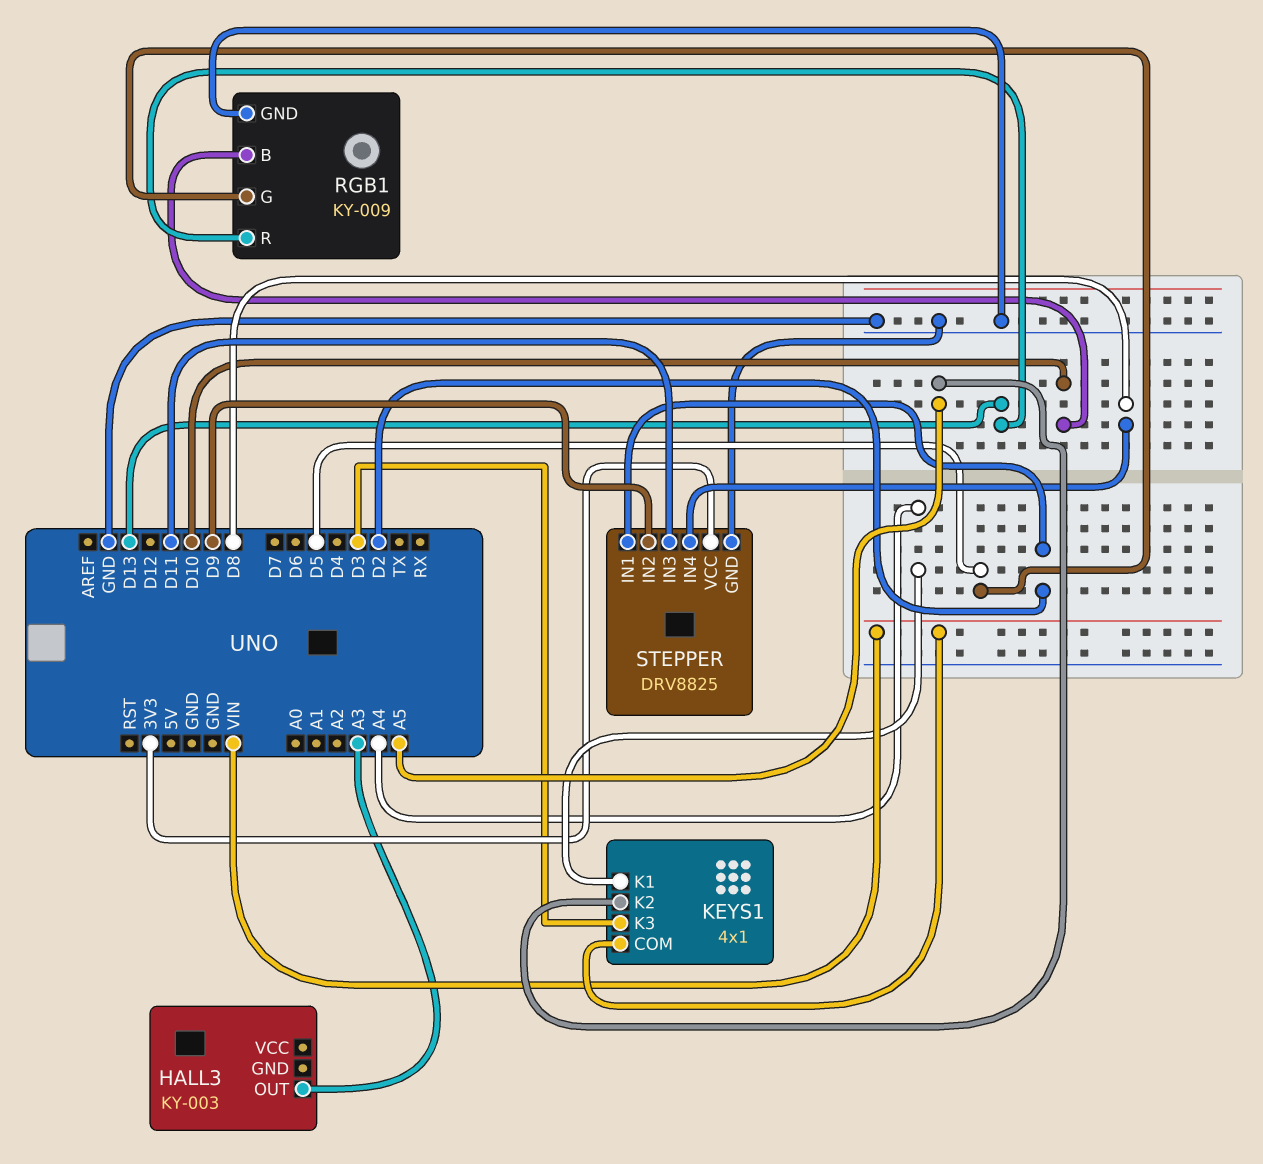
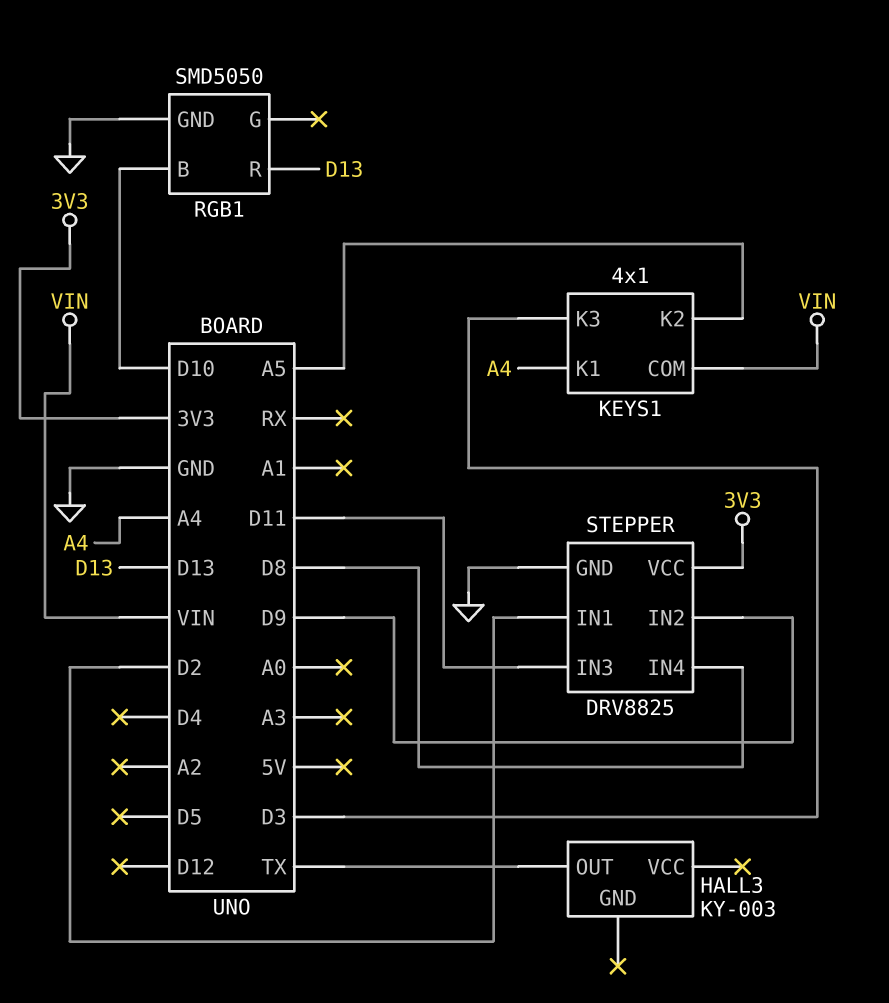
HALL3 pin OUT: A3 -> TX
RGB1: KY-009 -> SMD5050
RGB1 pin G: D5 -> none

